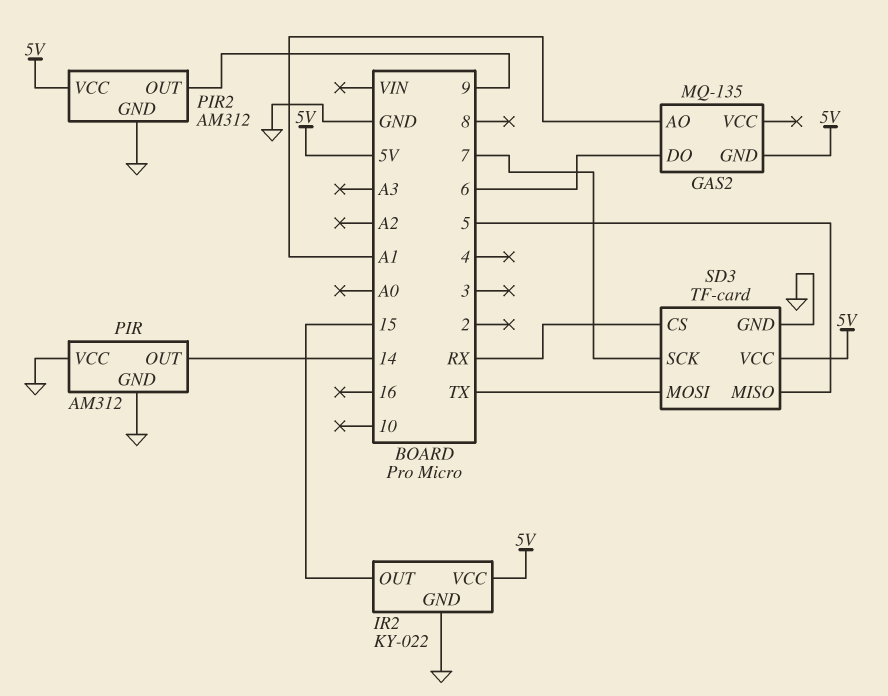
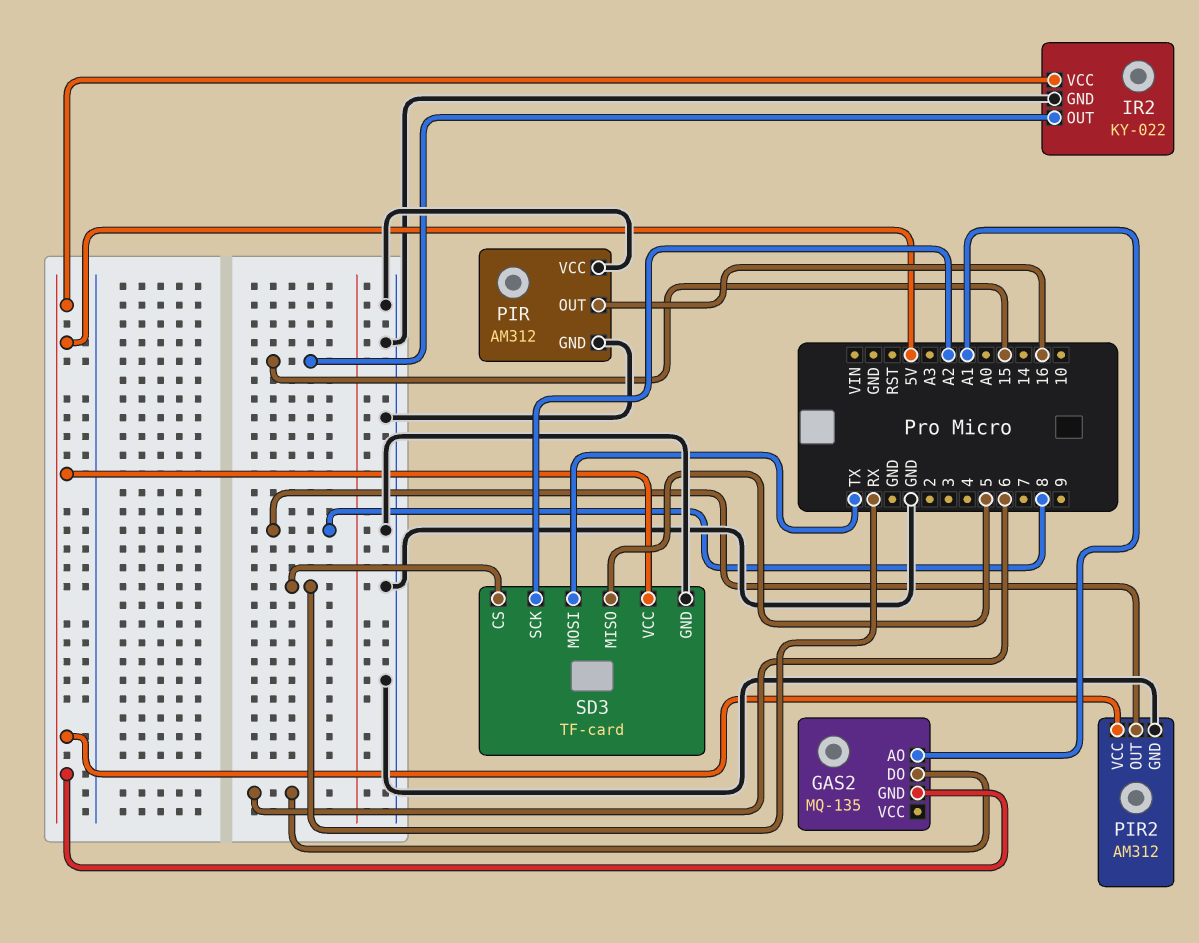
PIR pin OUT: 14 -> 16
PIR2 pin OUT: 9 -> 8
SD3 pin SCK: 7 -> A2

